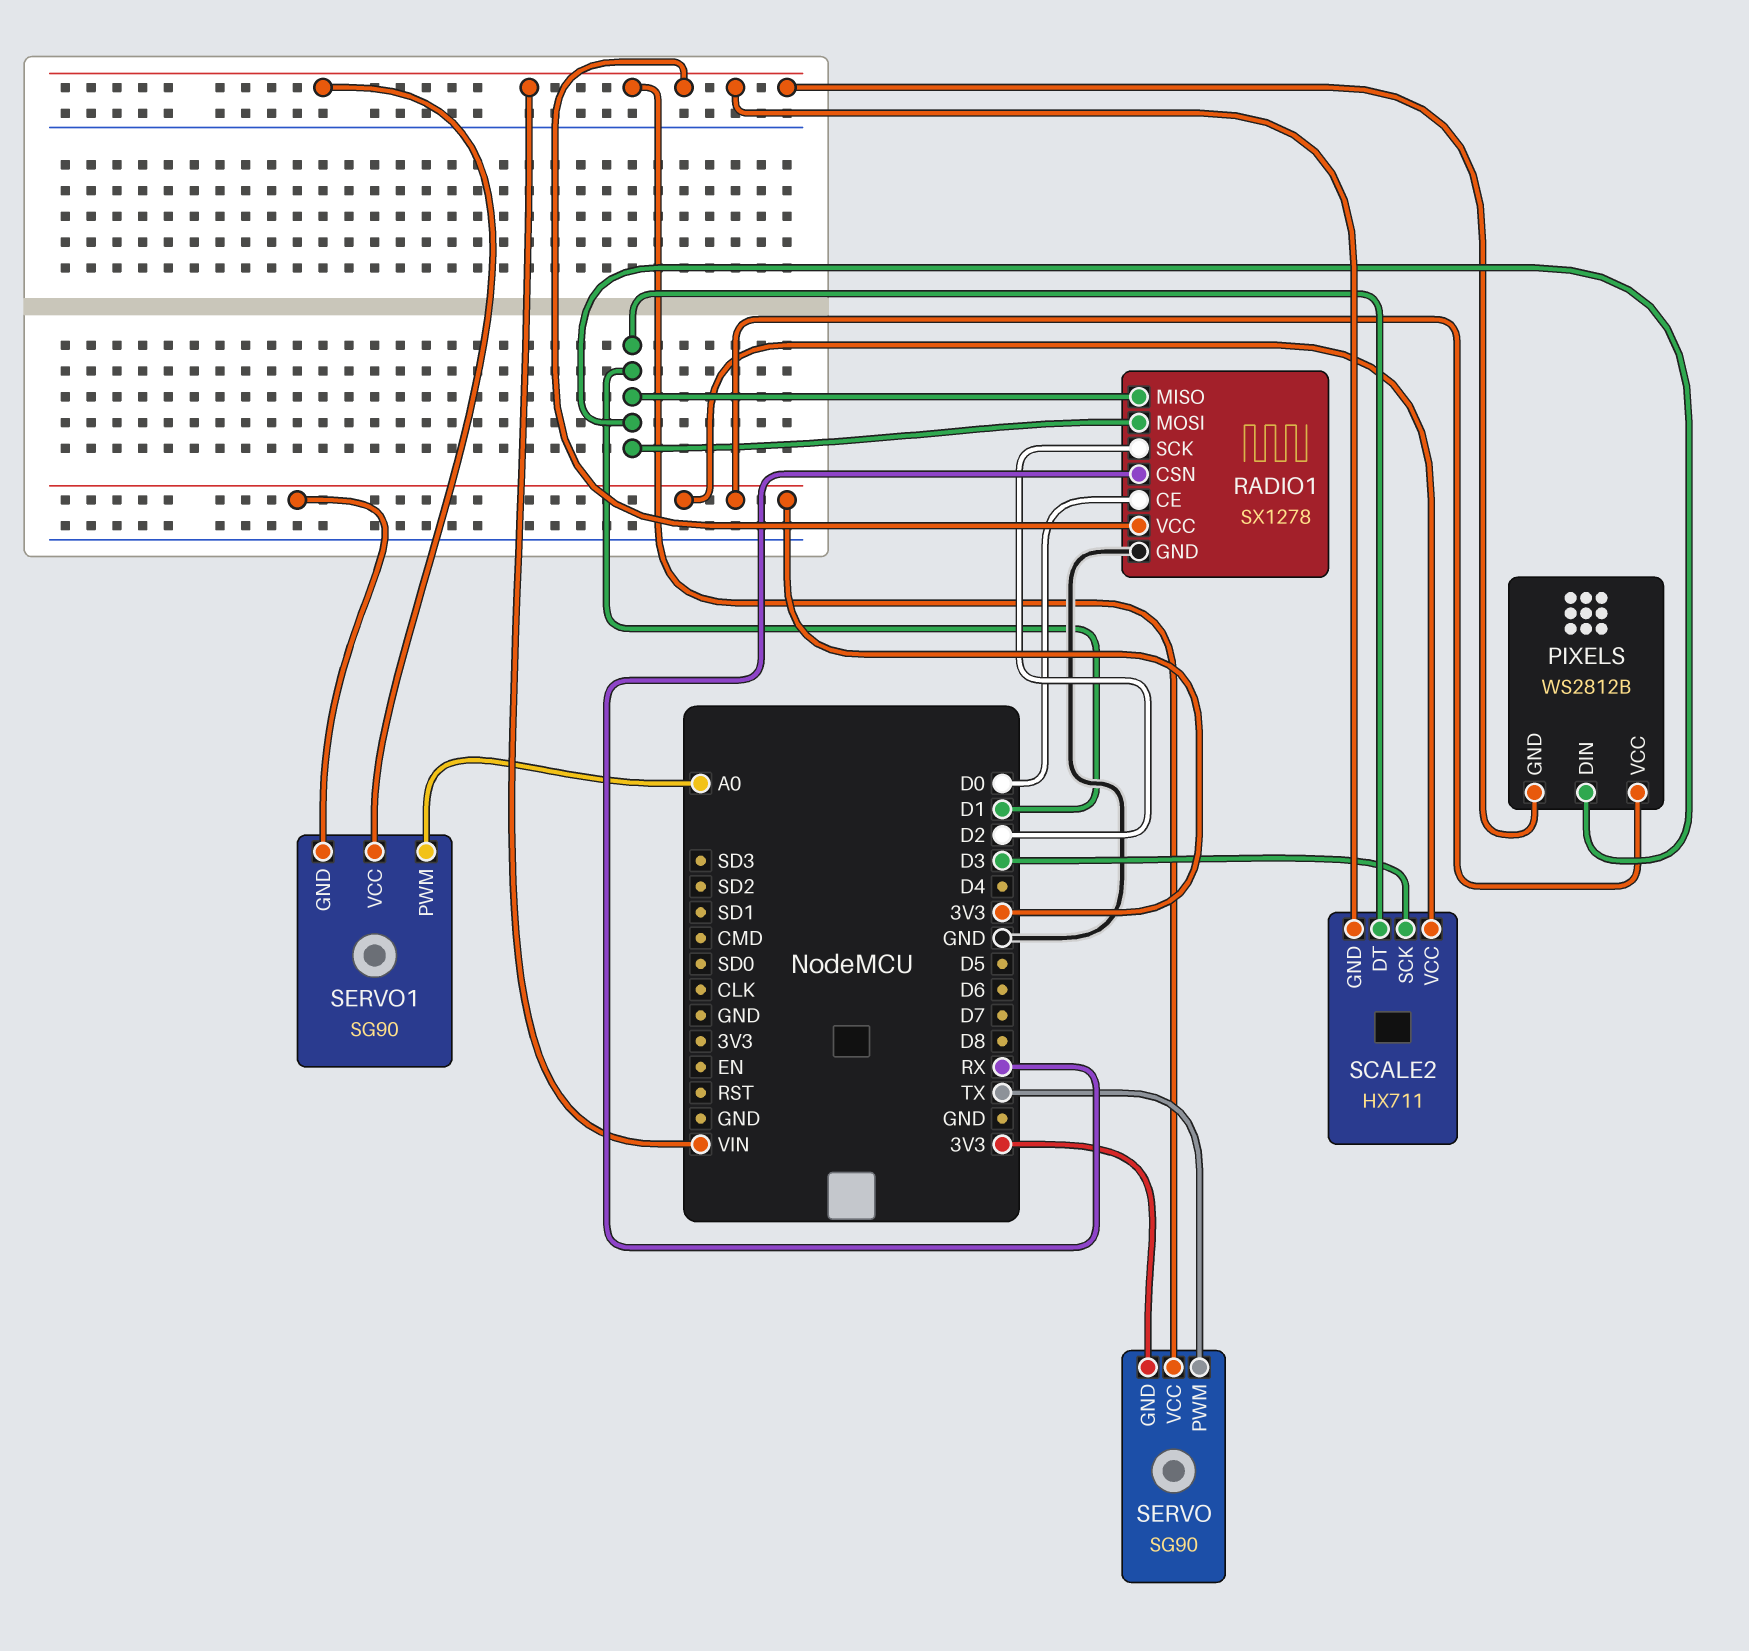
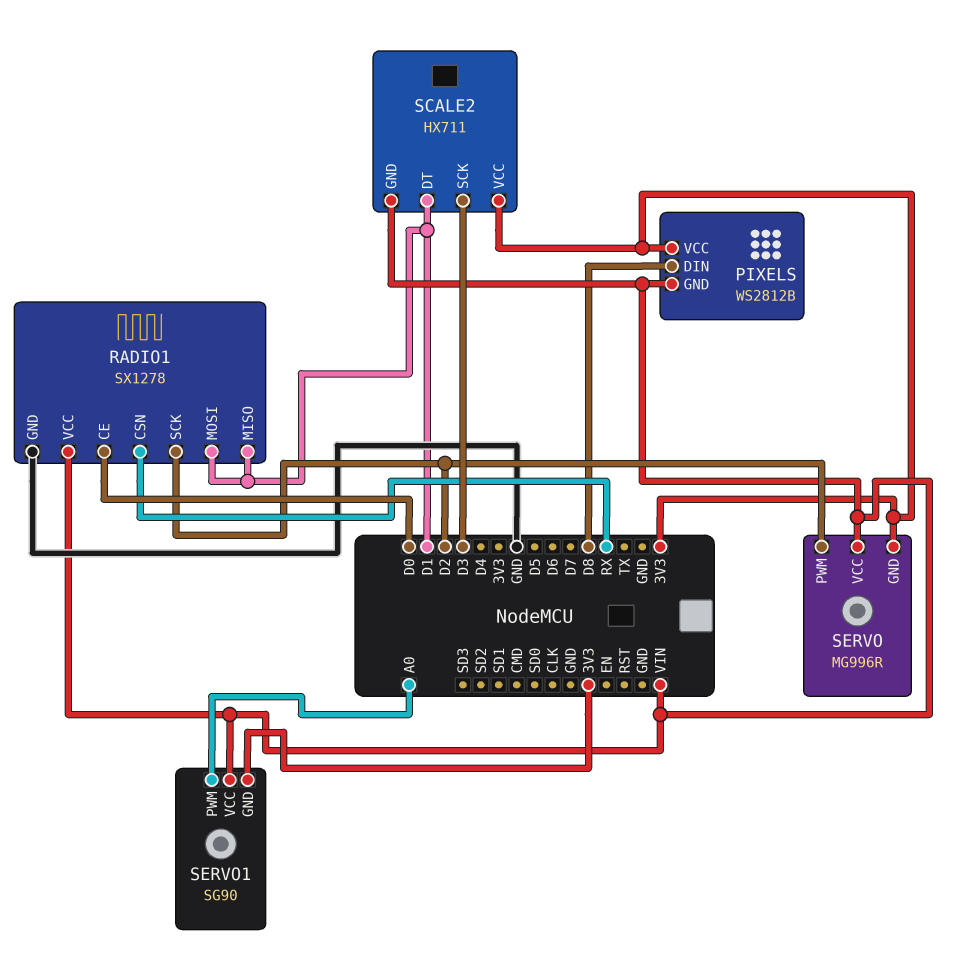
PIXELS pin DIN: D1 -> D8
SERVO: SG90 -> MG996R
SERVO pin PWM: TX -> D2

